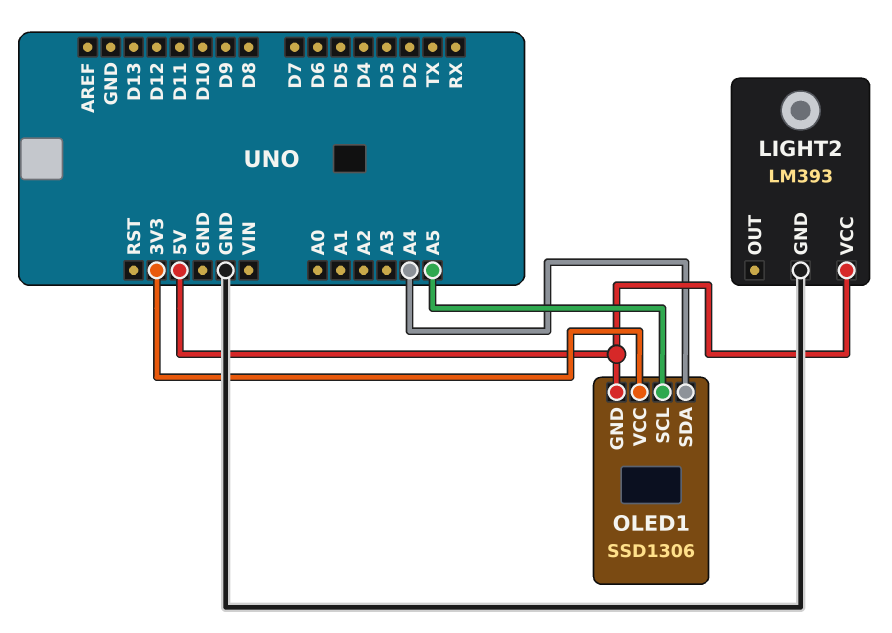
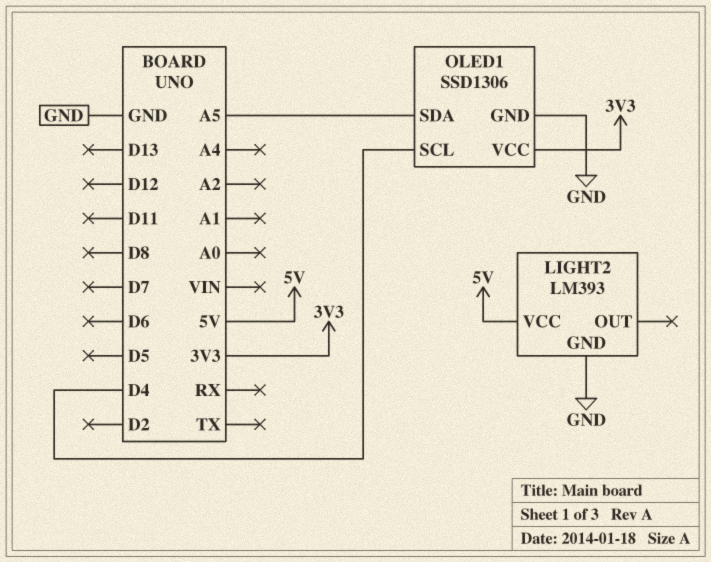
OLED1 pin GND: 5V -> GND
OLED1 pin SCL: A5 -> D4
OLED1 pin SDA: A4 -> A5

